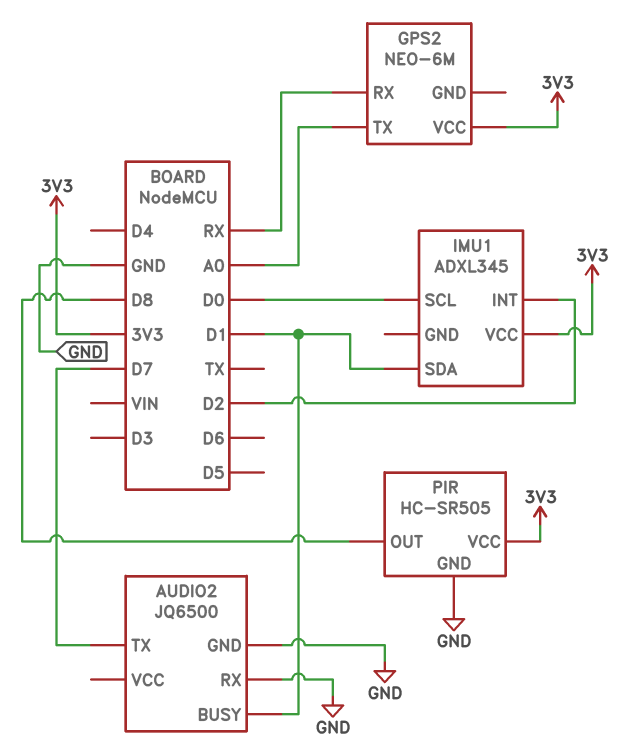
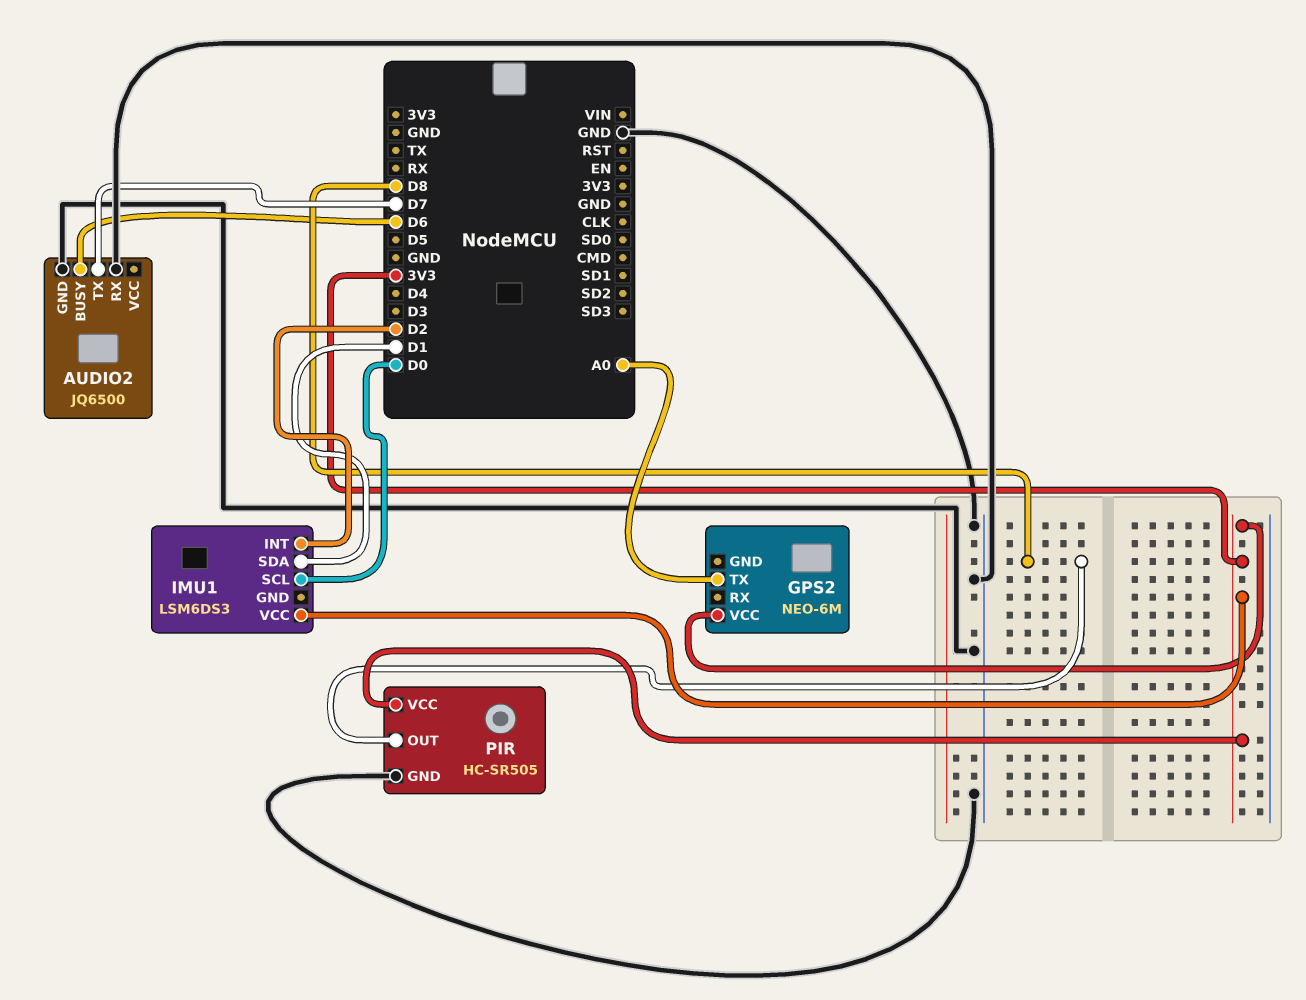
AUDIO2 pin BUSY: D1 -> D6
GPS2 pin RX: RX -> none
IMU1: ADXL345 -> LSM6DS3

